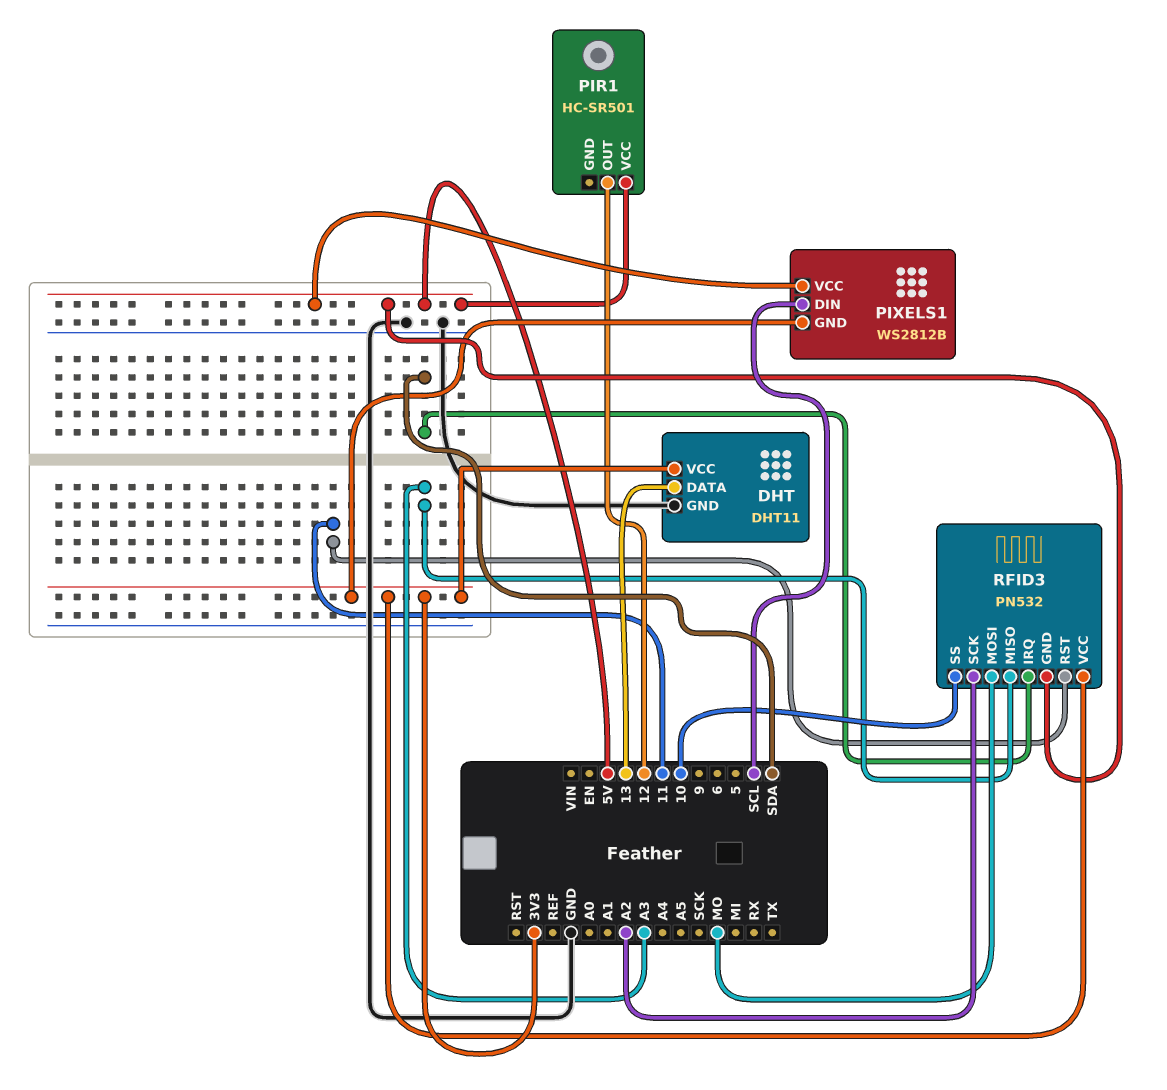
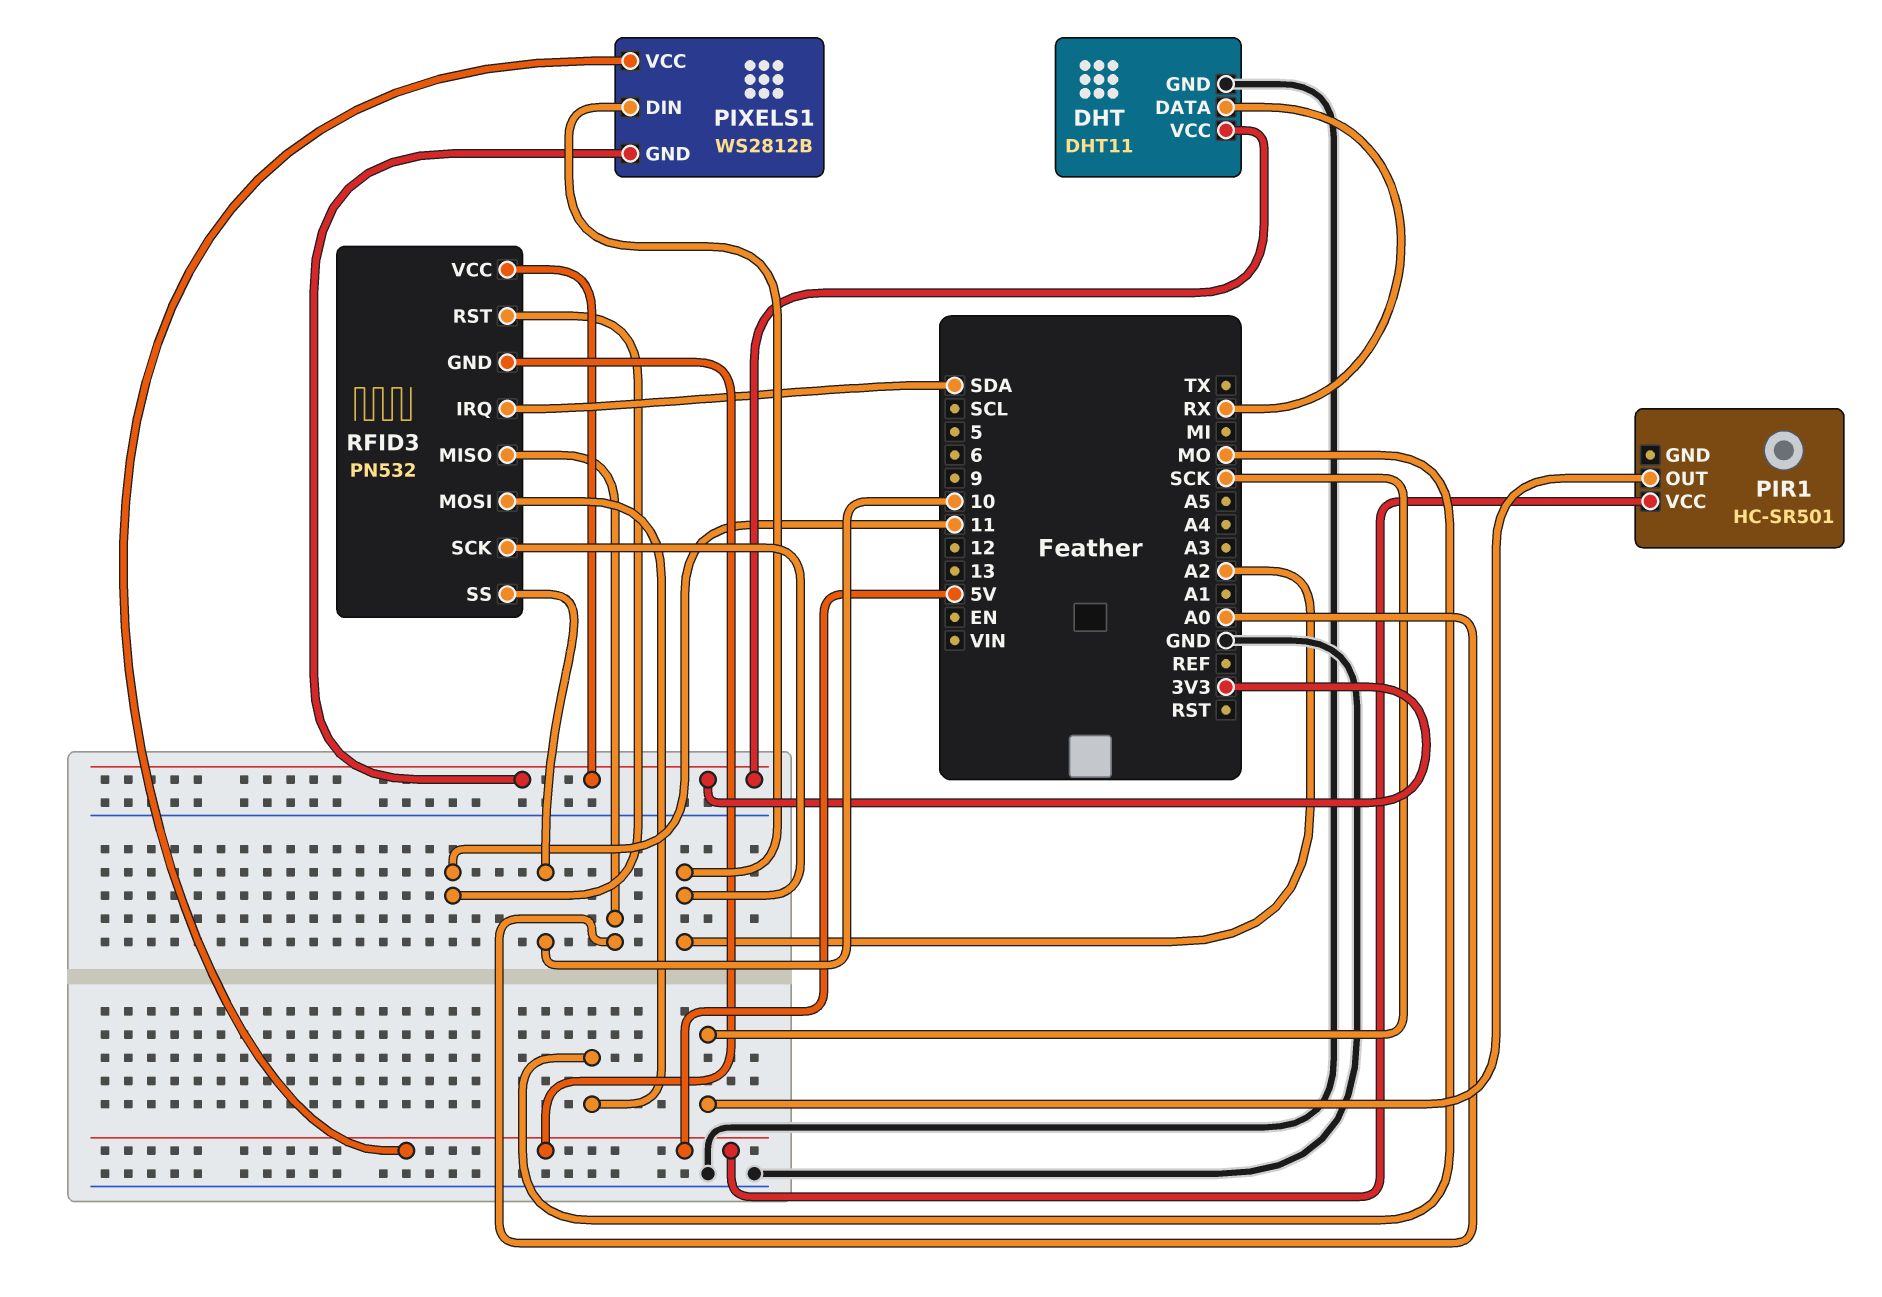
DHT pin DATA: 13 -> RX
PIR1 pin OUT: 12 -> SCK
PIXELS1 pin DIN: SCL -> A2
RFID3 pin MISO: A3 -> A0

